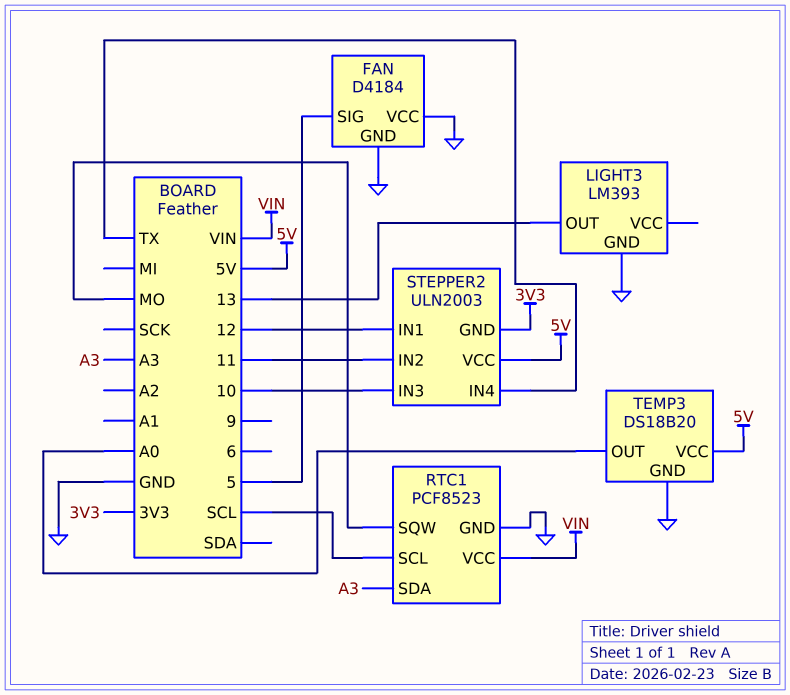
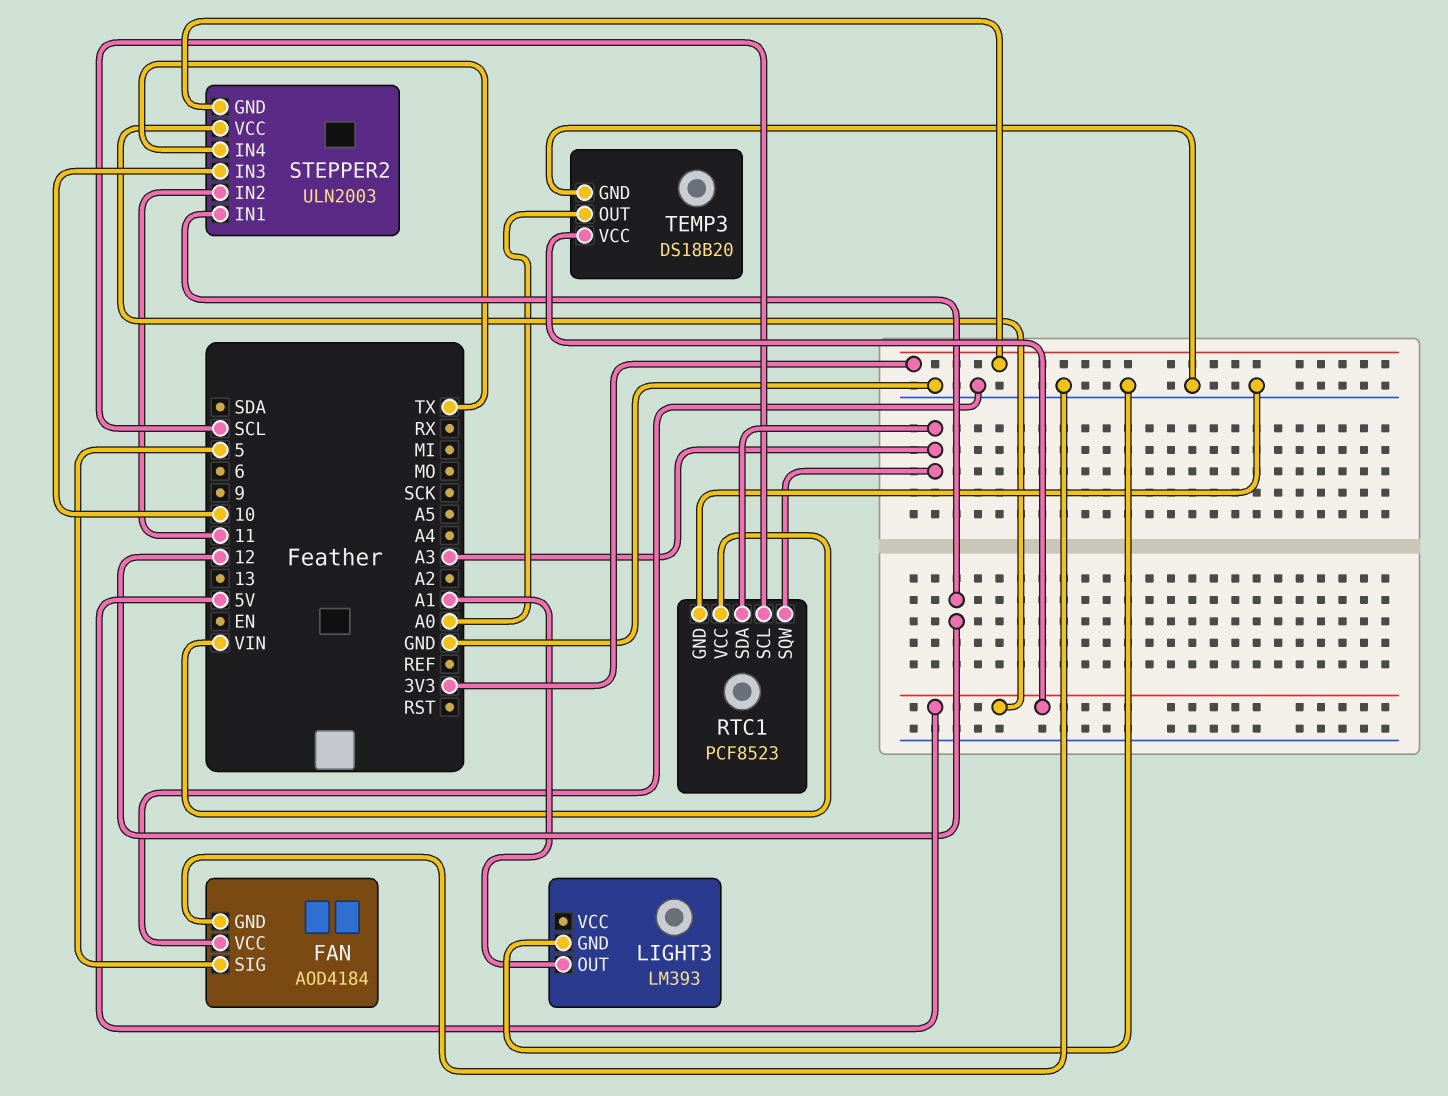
FAN: D4184 -> AOD4184
LIGHT3 pin OUT: 13 -> A1
RTC1 pin SQW: MO -> A3

